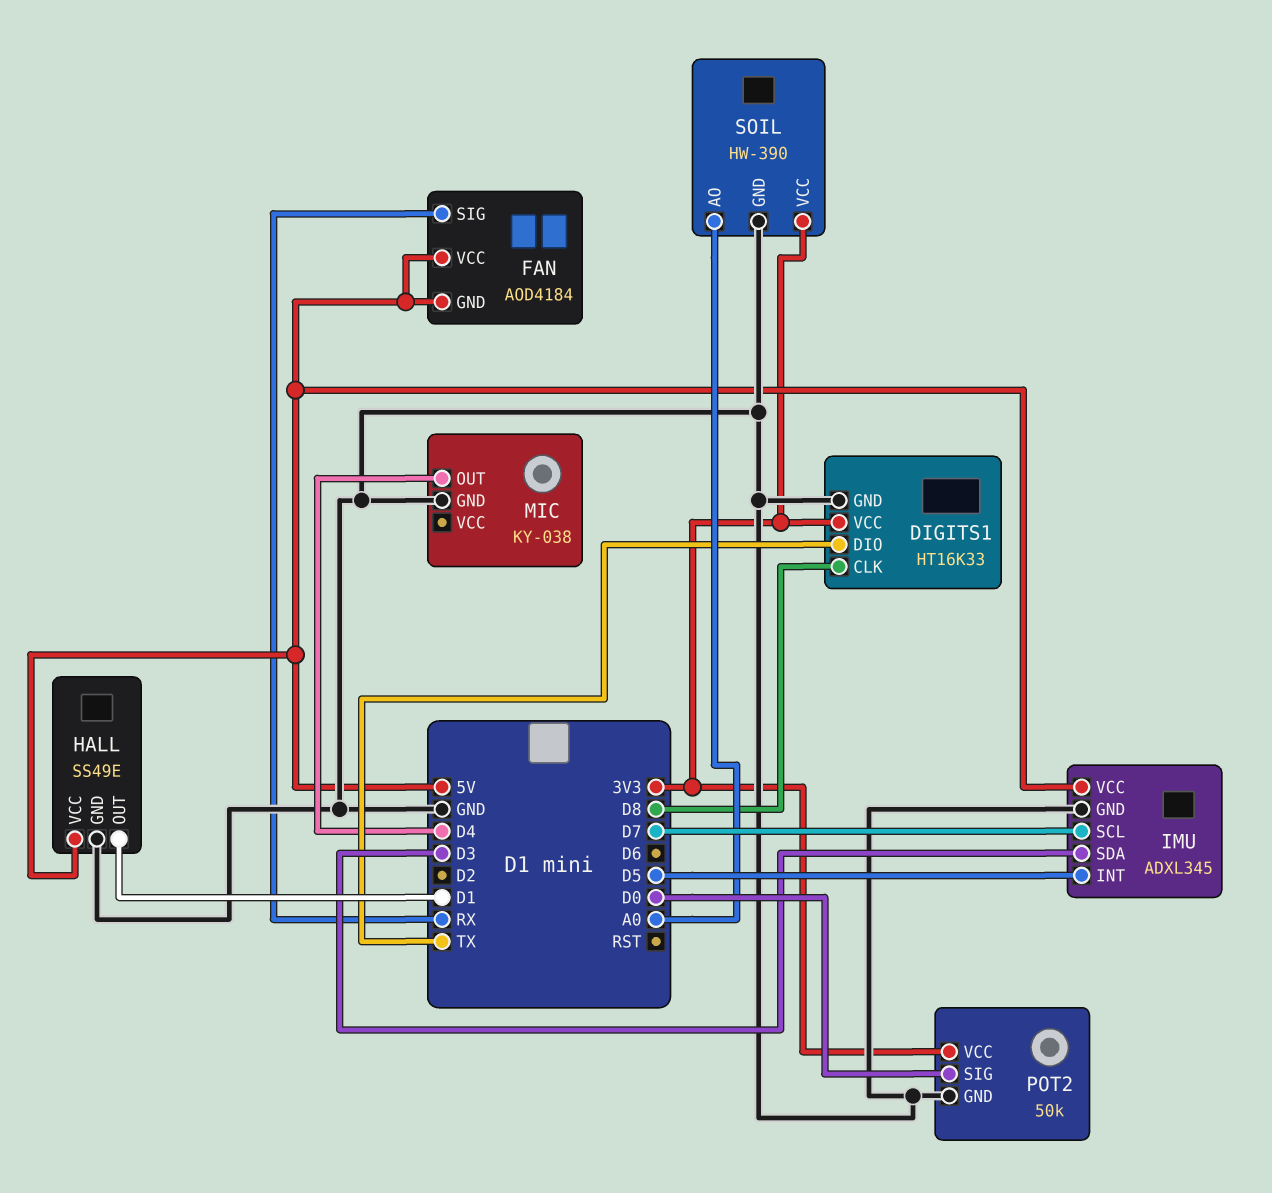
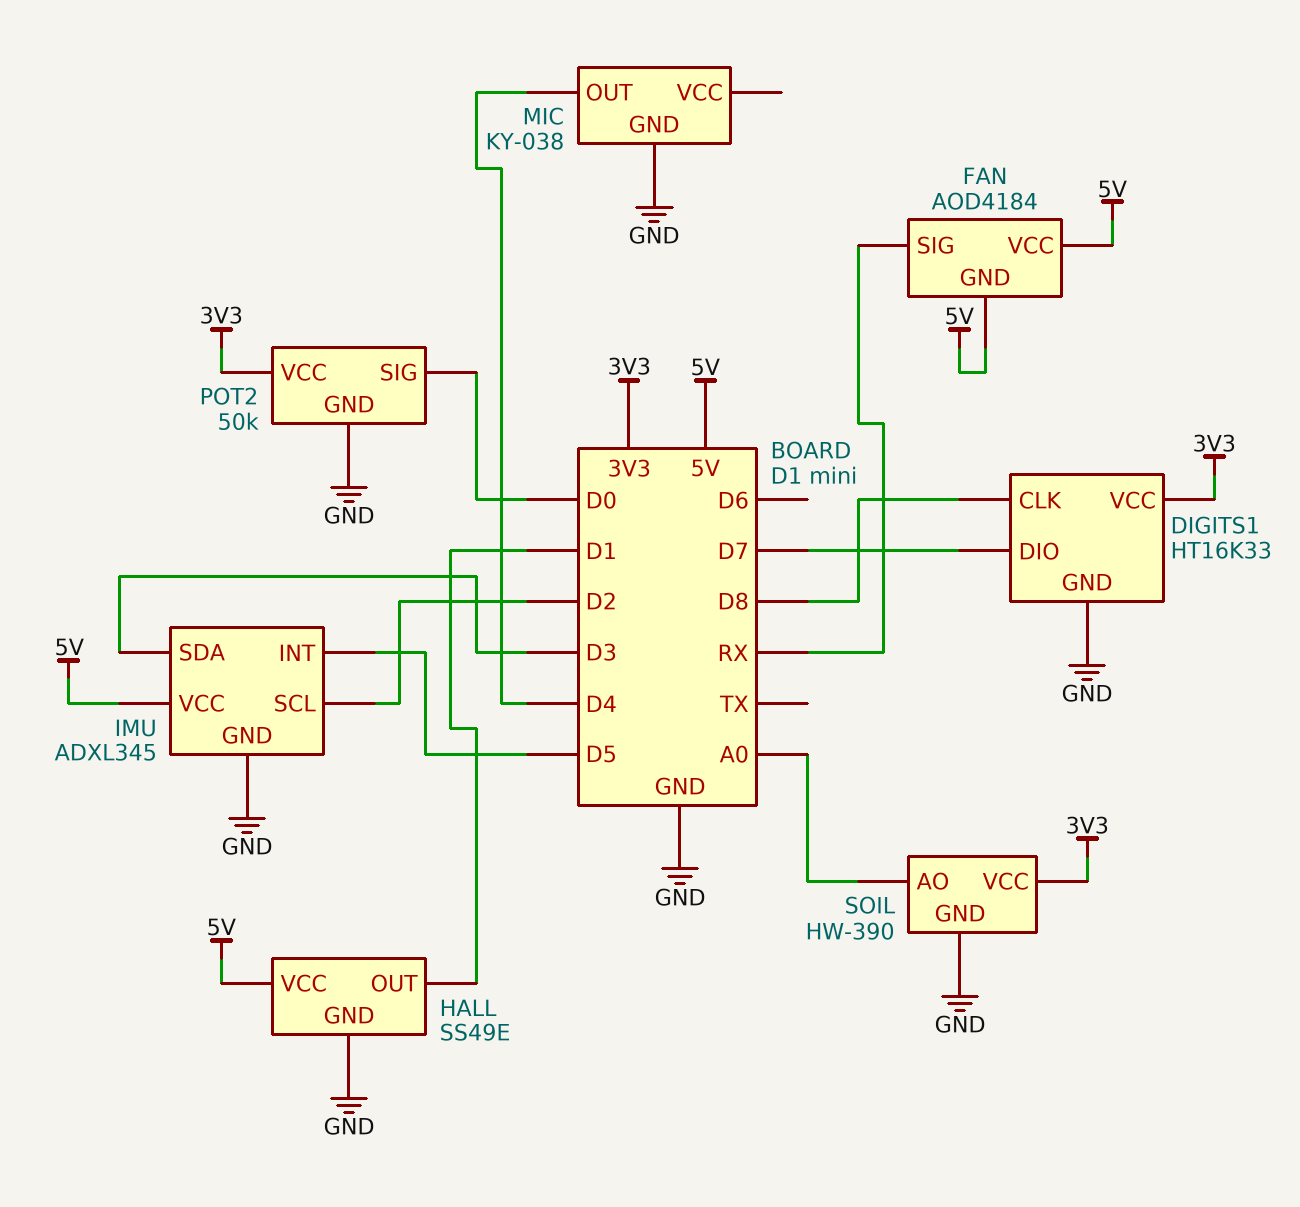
DIGITS1 pin DIO: TX -> D7
IMU pin SCL: D7 -> D2

